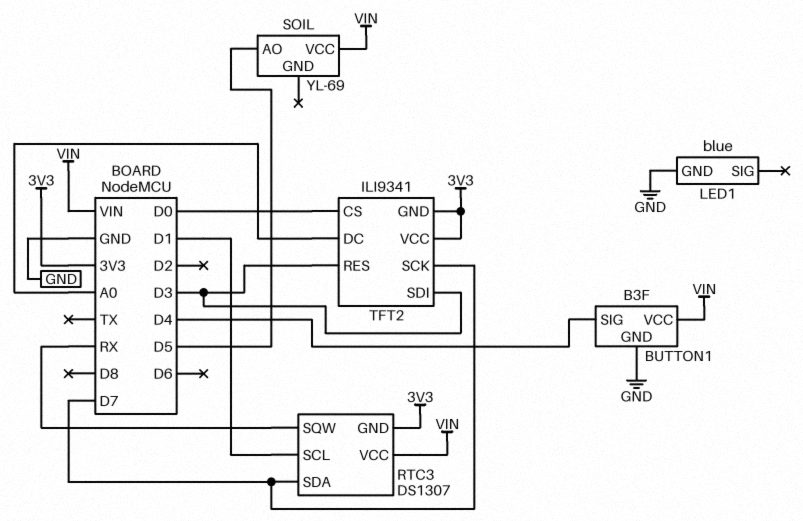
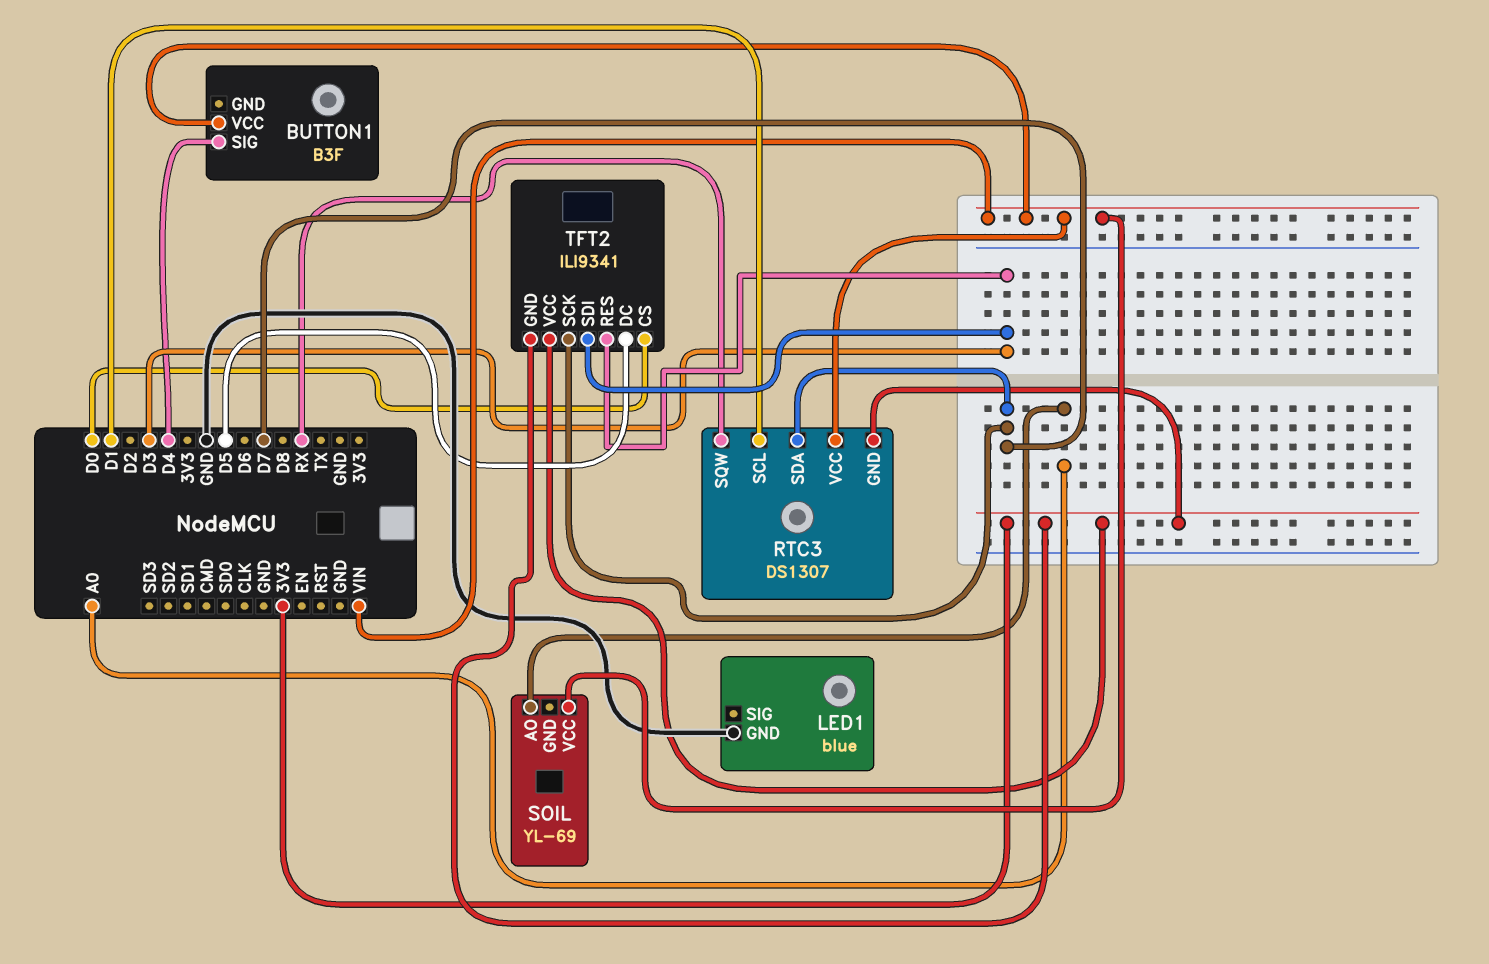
BUTTON1 pin GND: GND -> none
SOIL pin AO: D5 -> A0
TFT2 pin DC: A0 -> D5

